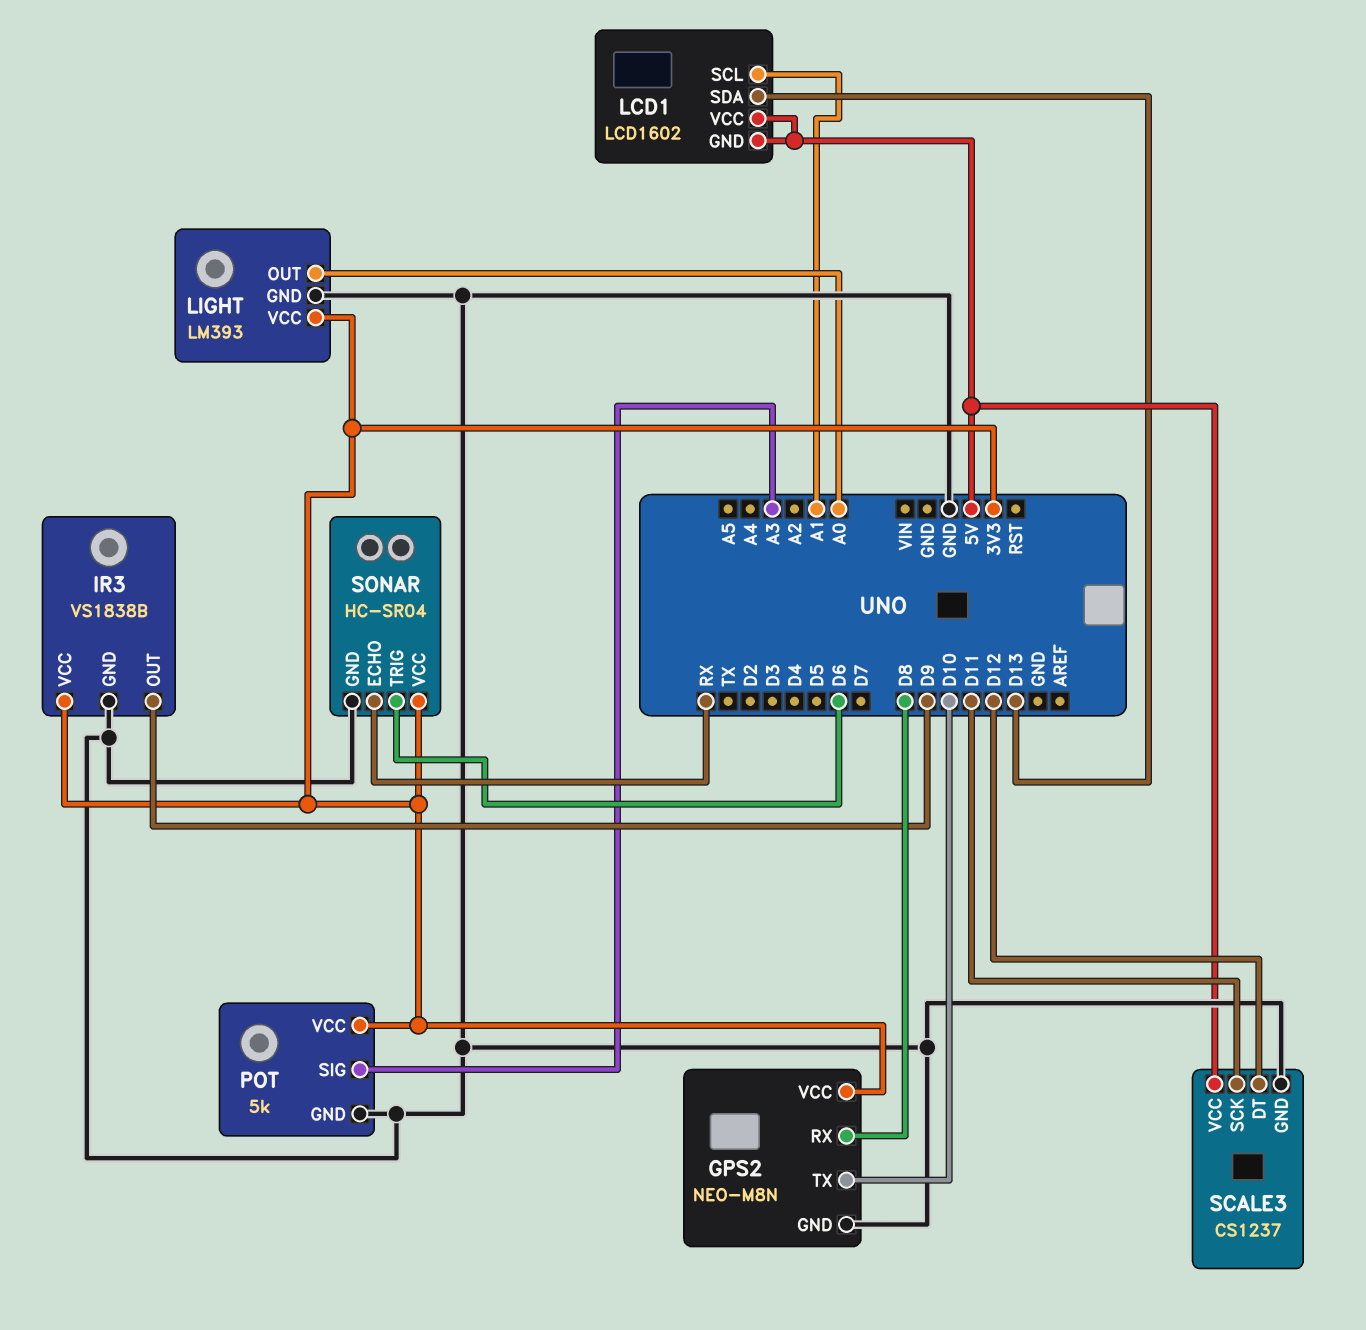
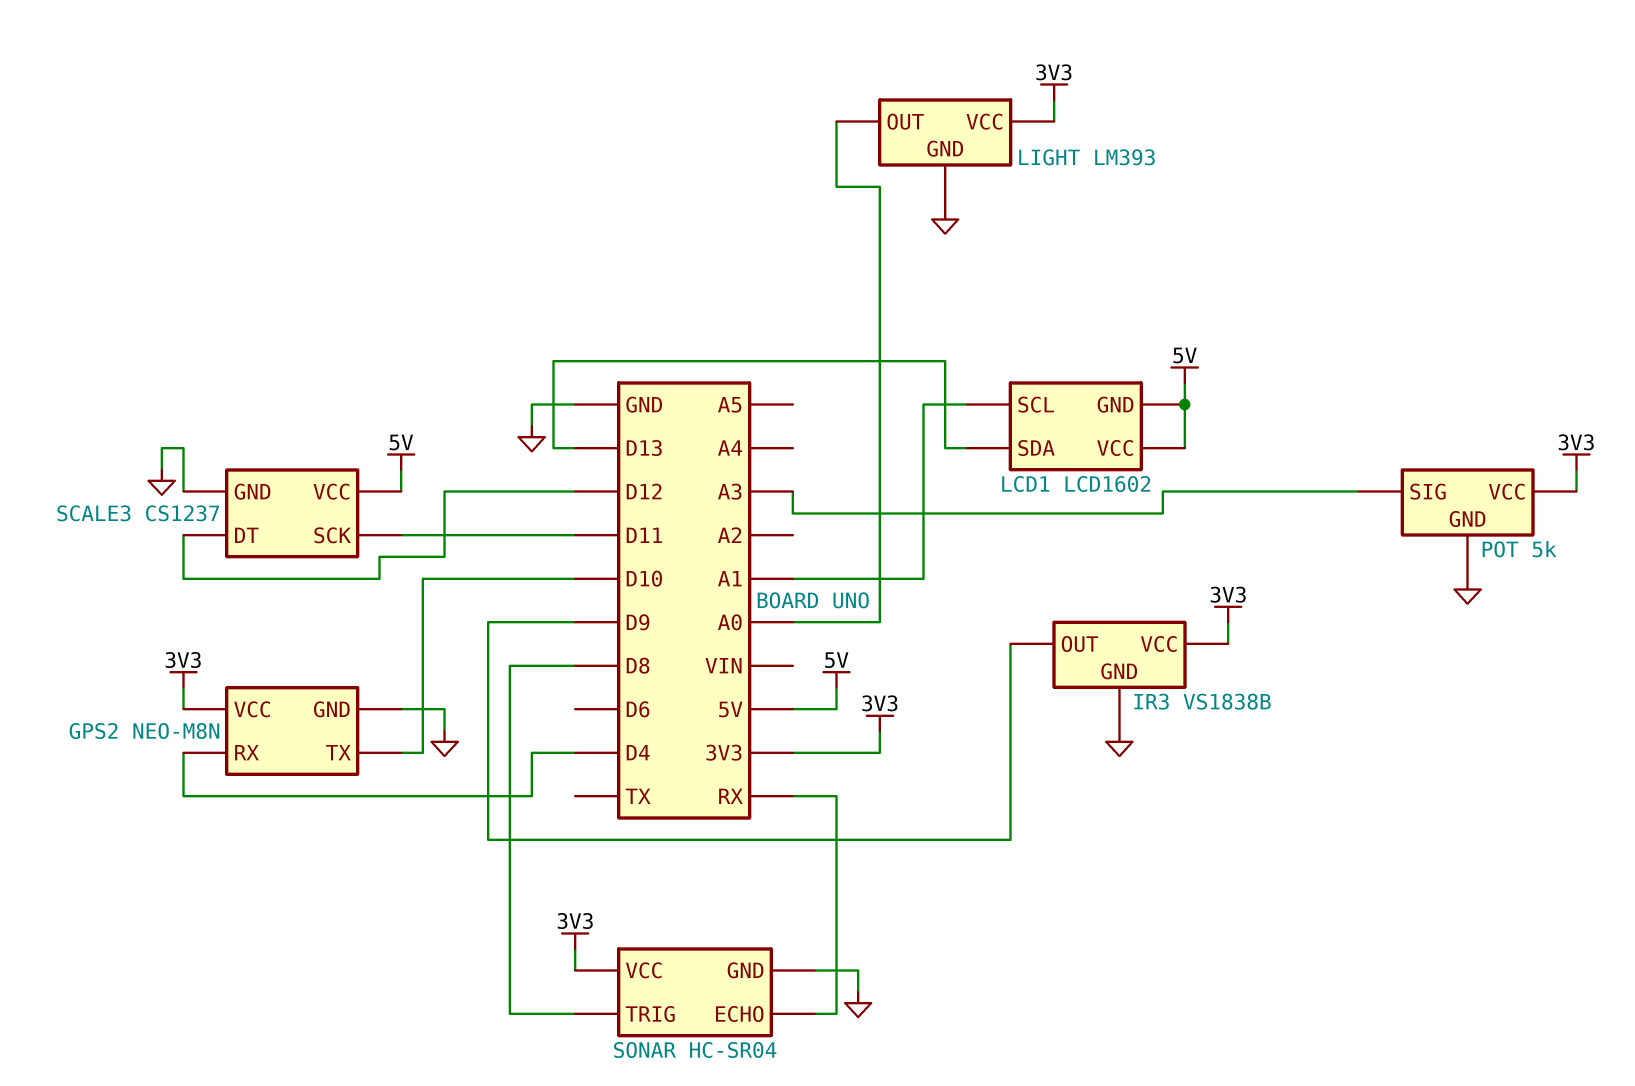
GPS2 pin RX: D8 -> D4
SONAR pin TRIG: D6 -> D8

